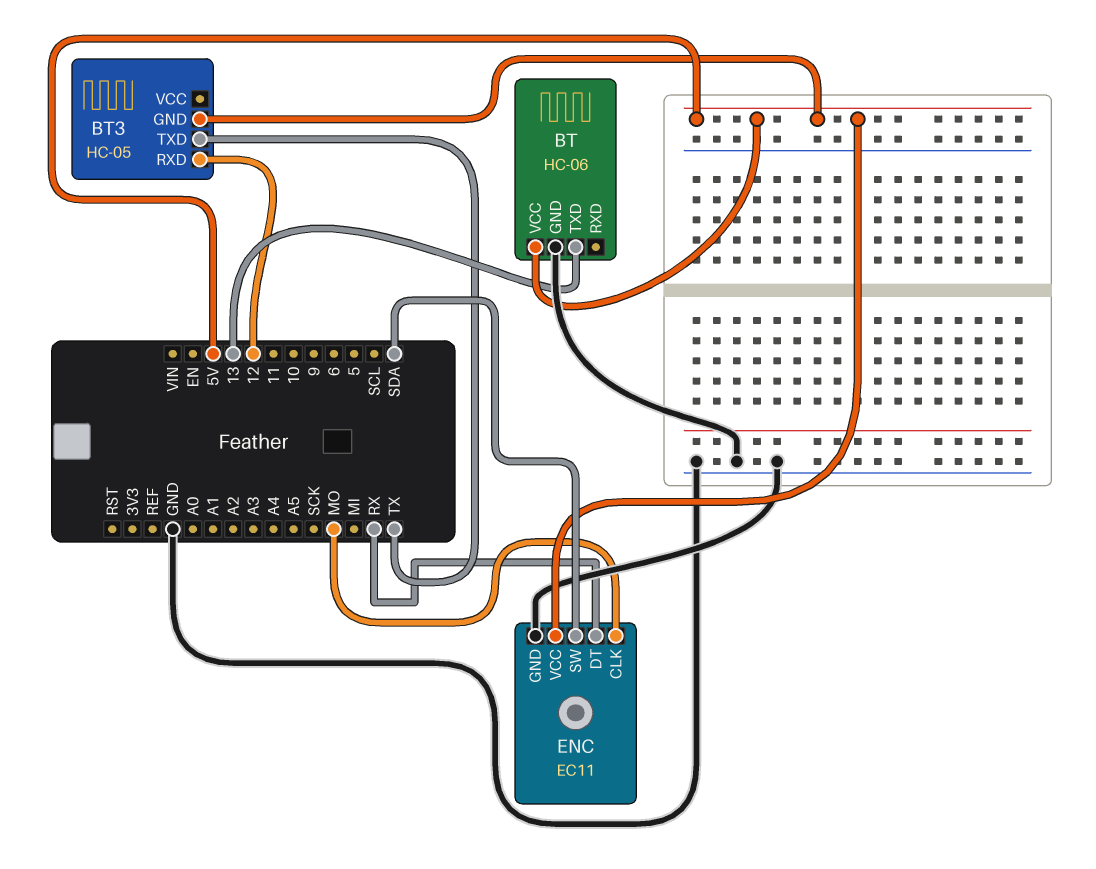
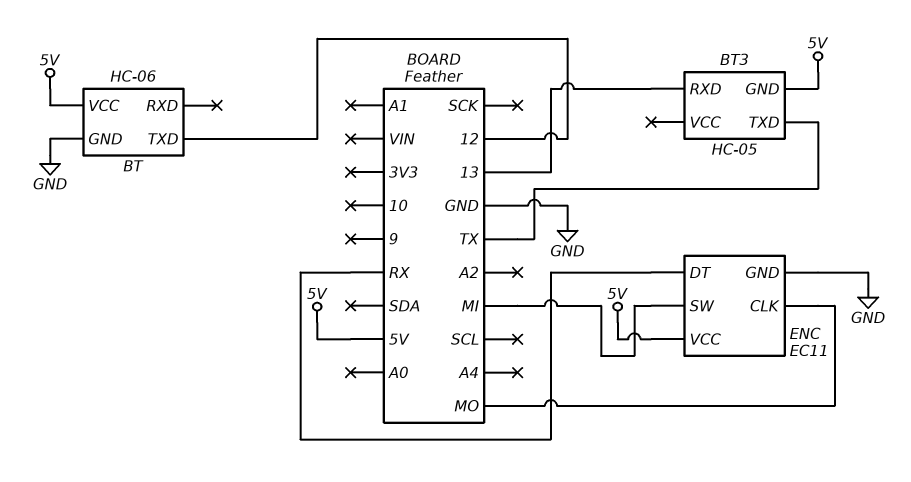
BT pin TXD: 13 -> 12
BT3 pin RXD: 12 -> 13
ENC pin SW: SDA -> MI

